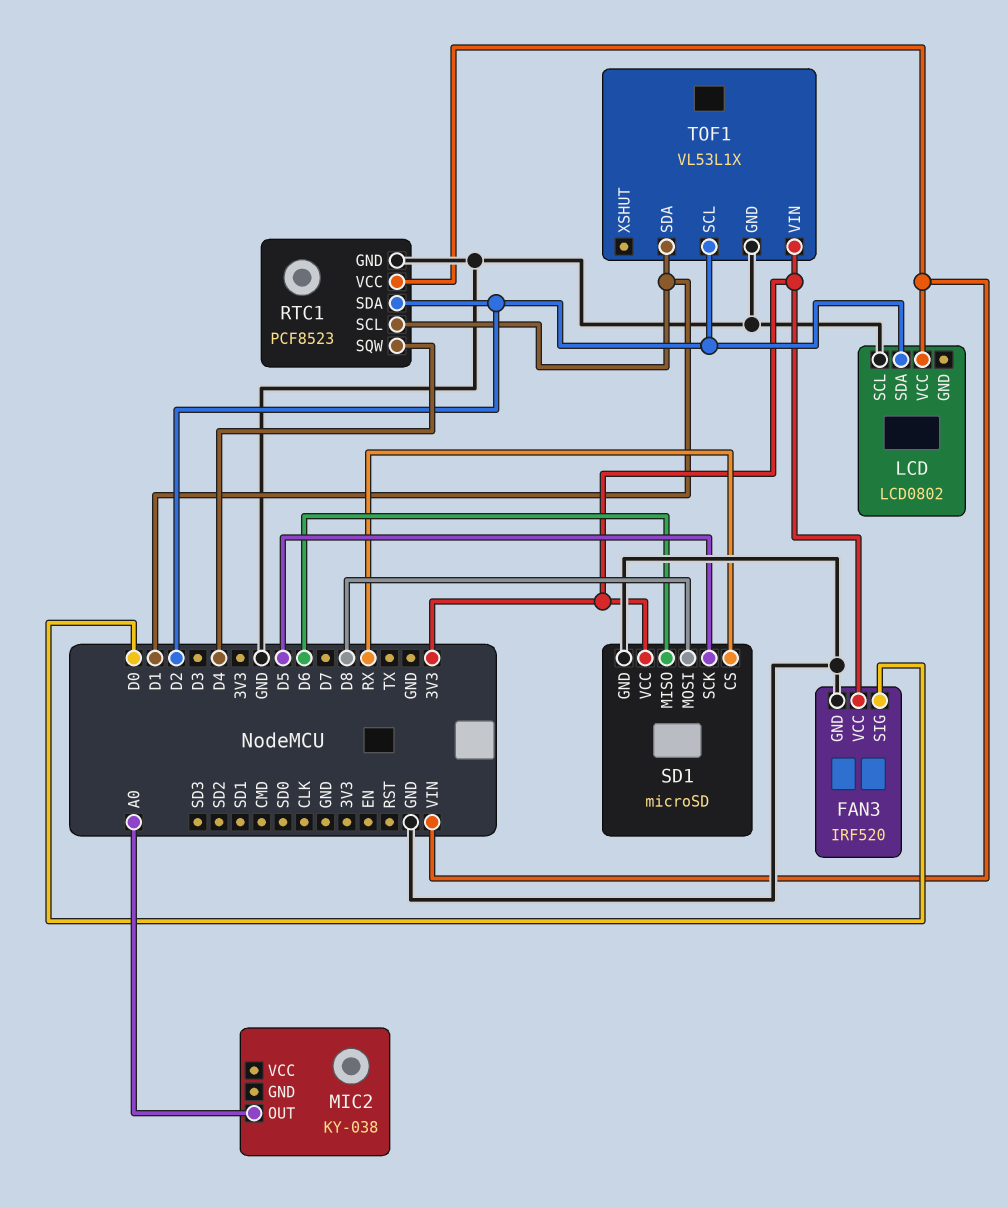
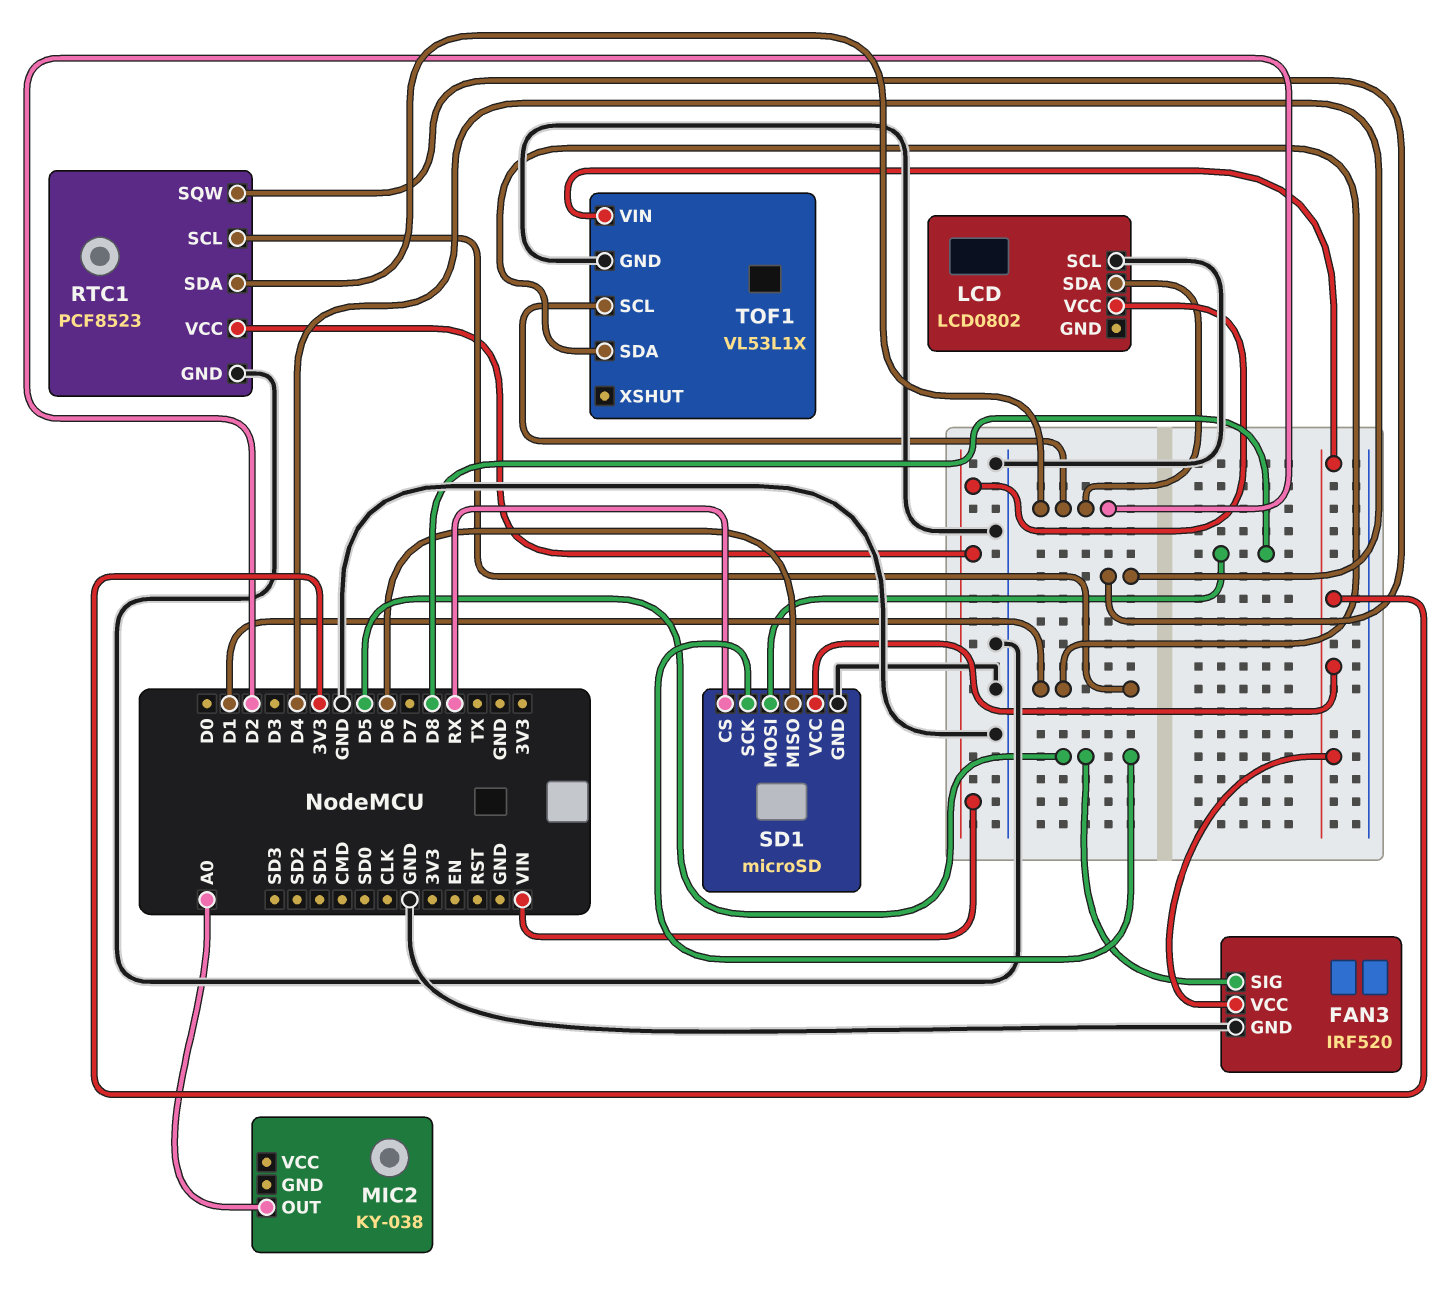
FAN3 pin SIG: D0 -> D5

